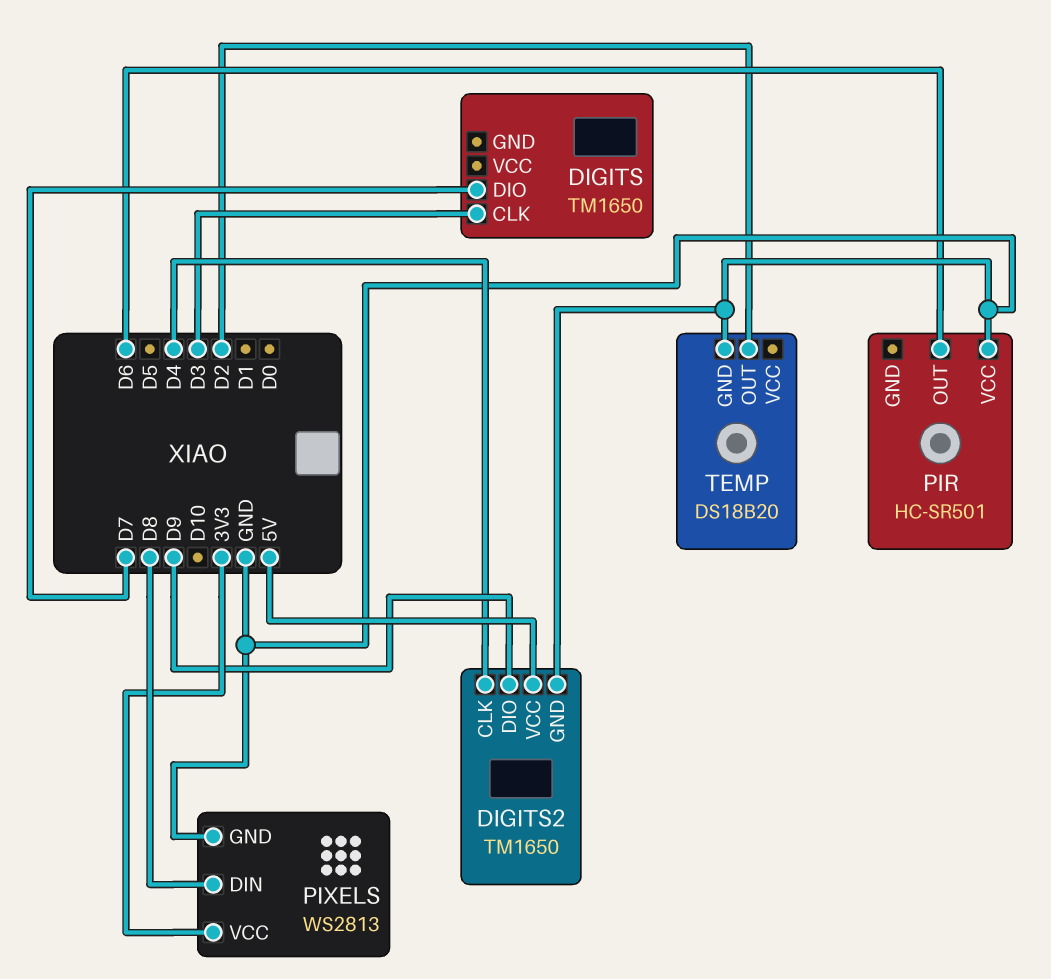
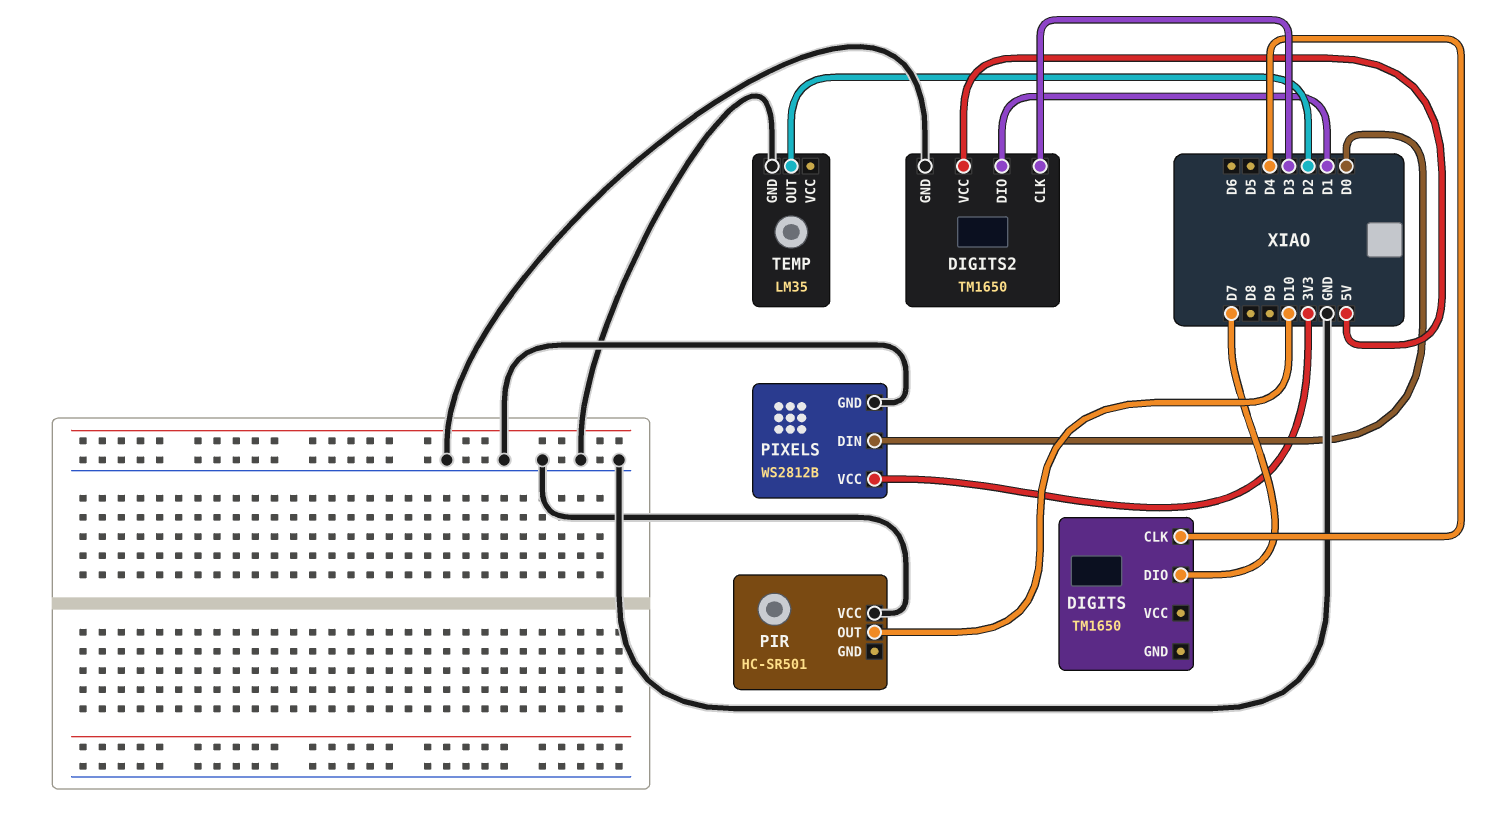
DIGITS pin CLK: D3 -> D4
DIGITS2 pin CLK: D4 -> D3
DIGITS2 pin DIO: D9 -> D1
PIR pin OUT: D6 -> D10
PIXELS: WS2813 -> WS2812B
PIXELS pin DIN: D8 -> D0
TEMP: DS18B20 -> LM35

